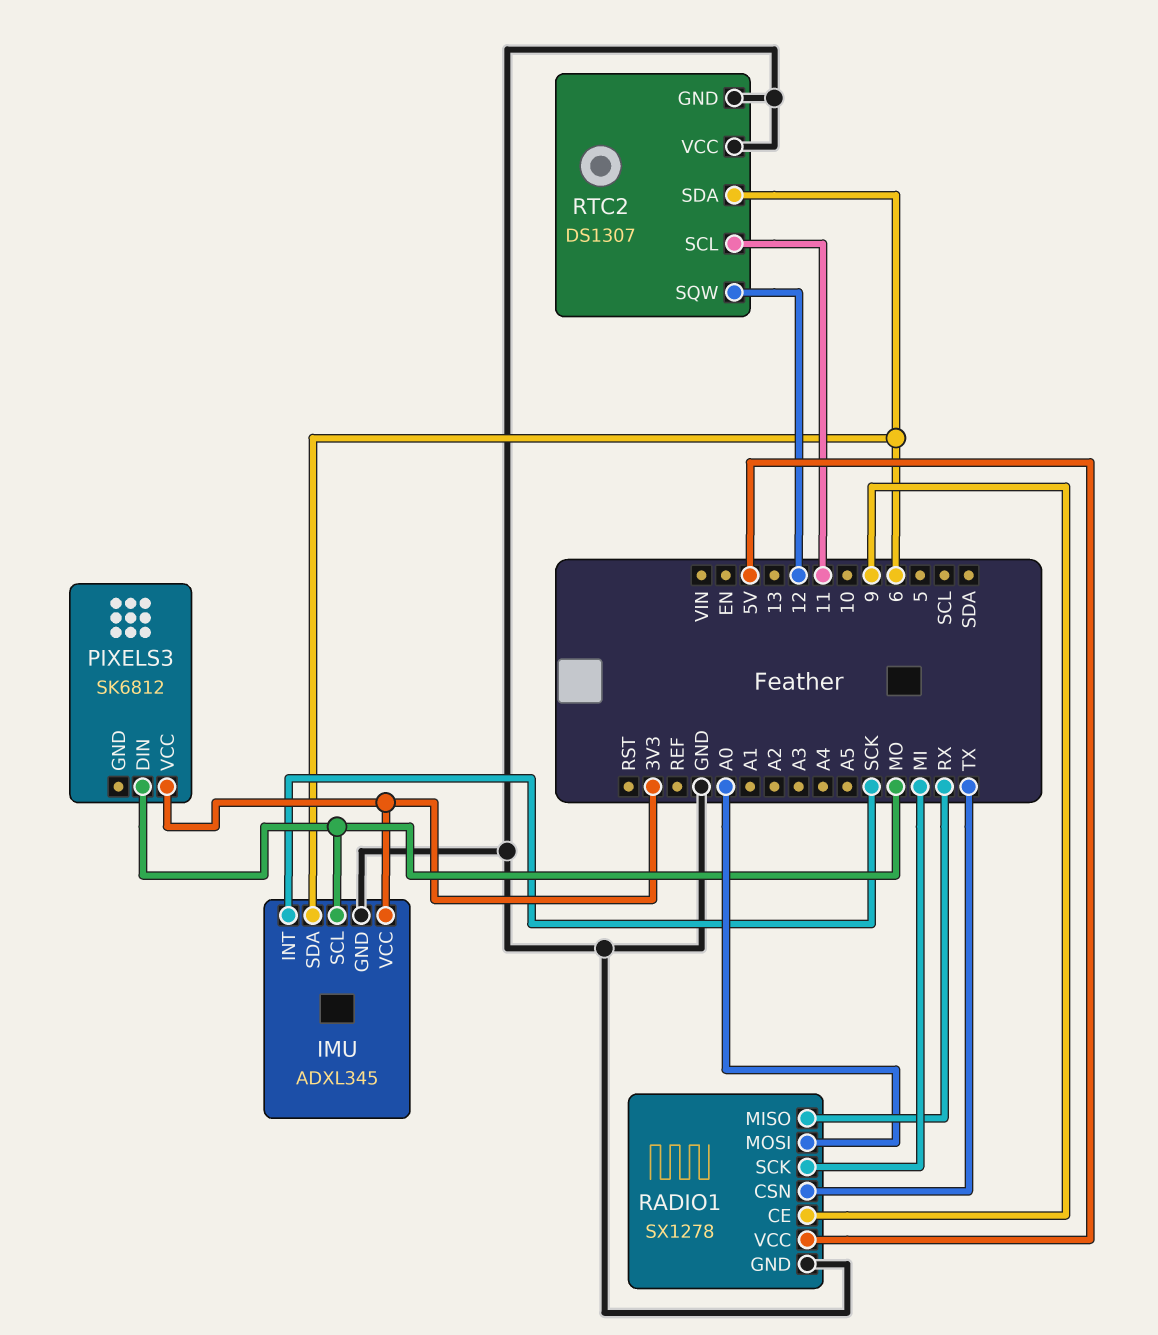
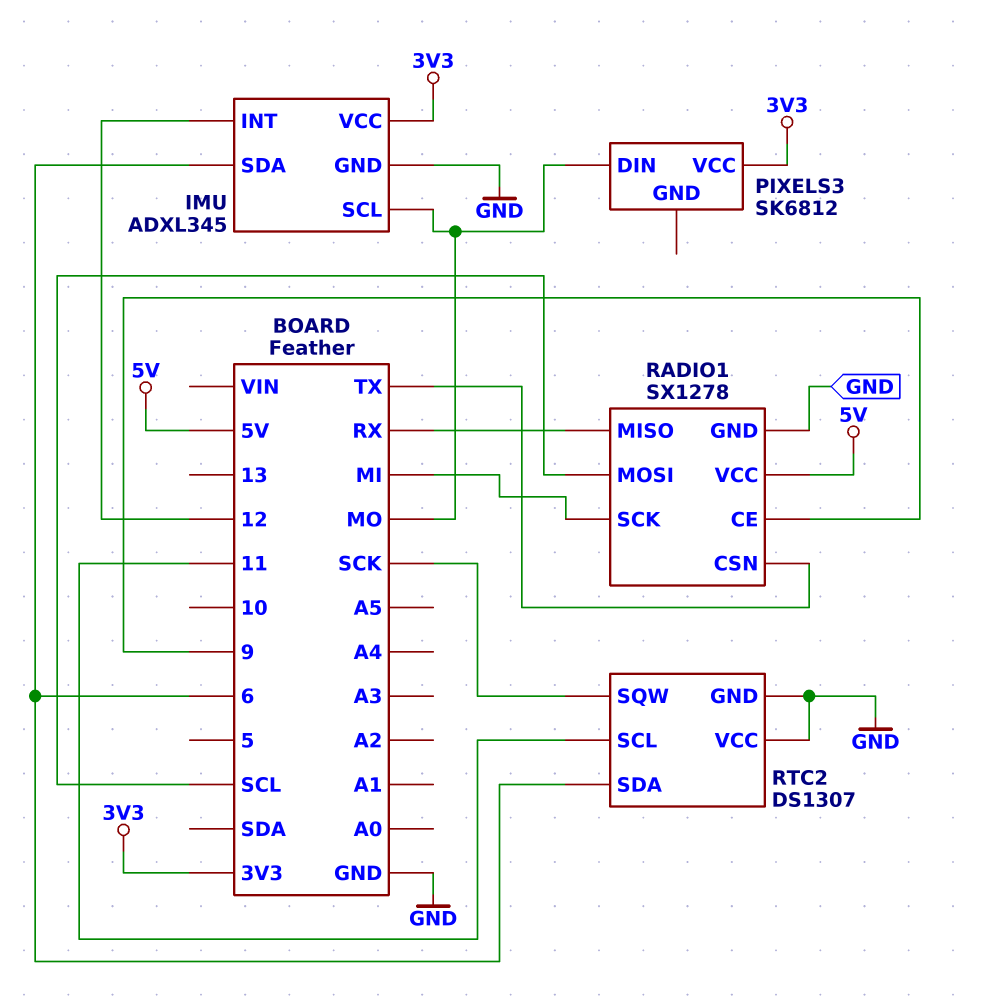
IMU pin INT: SCK -> 12
RADIO1 pin MOSI: A0 -> SCL
RTC2 pin SQW: 12 -> SCK

